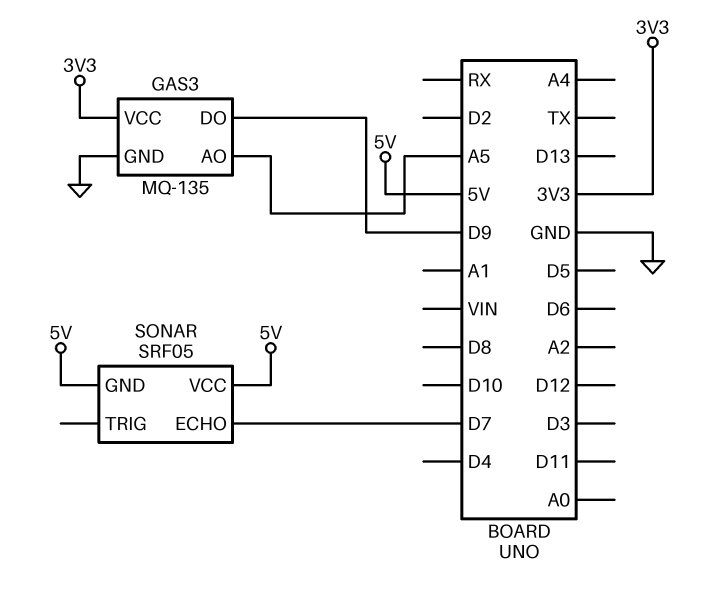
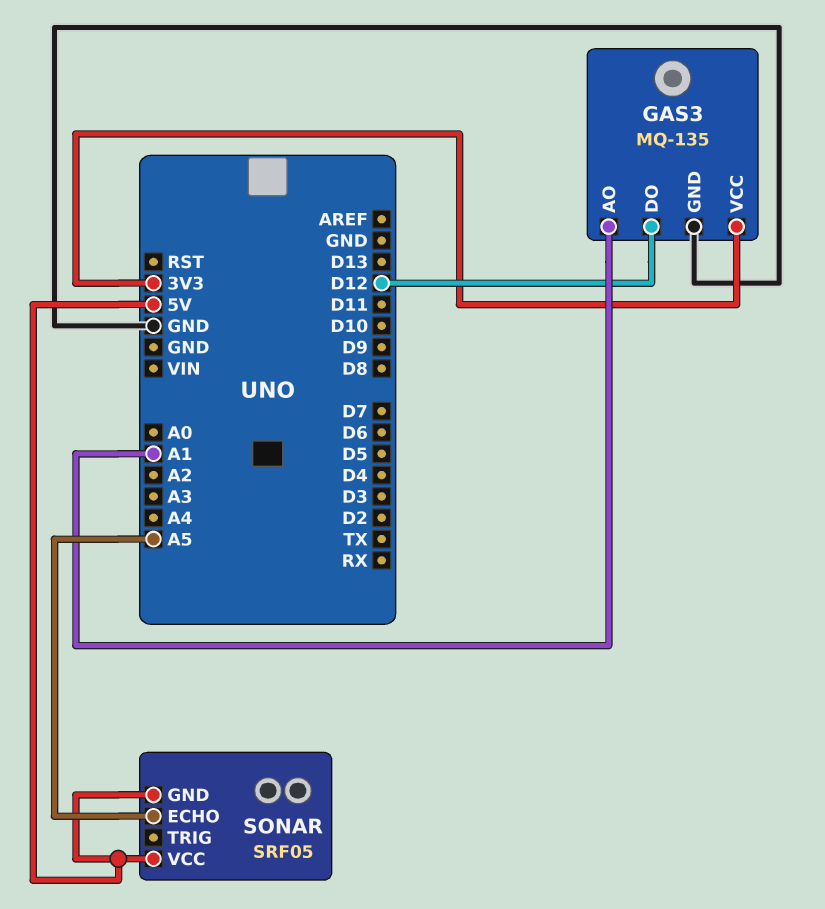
GAS3 pin AO: A5 -> A1
GAS3 pin DO: D9 -> D12
SONAR pin ECHO: D7 -> A5

